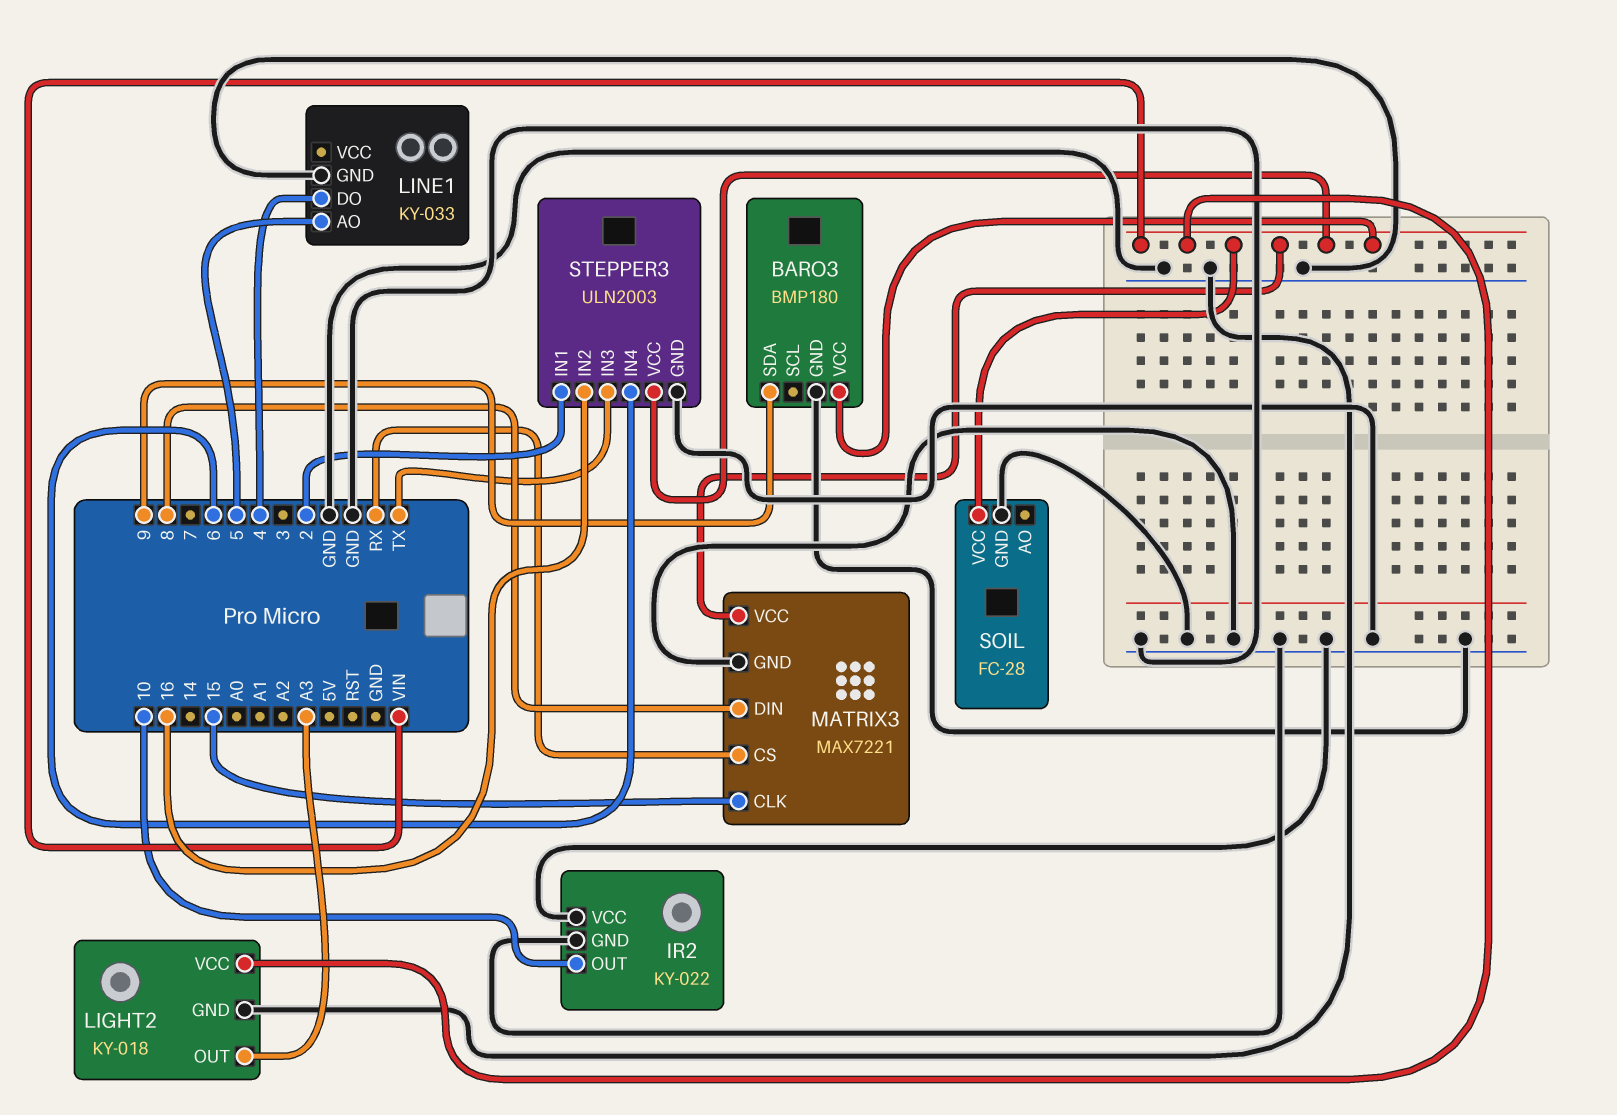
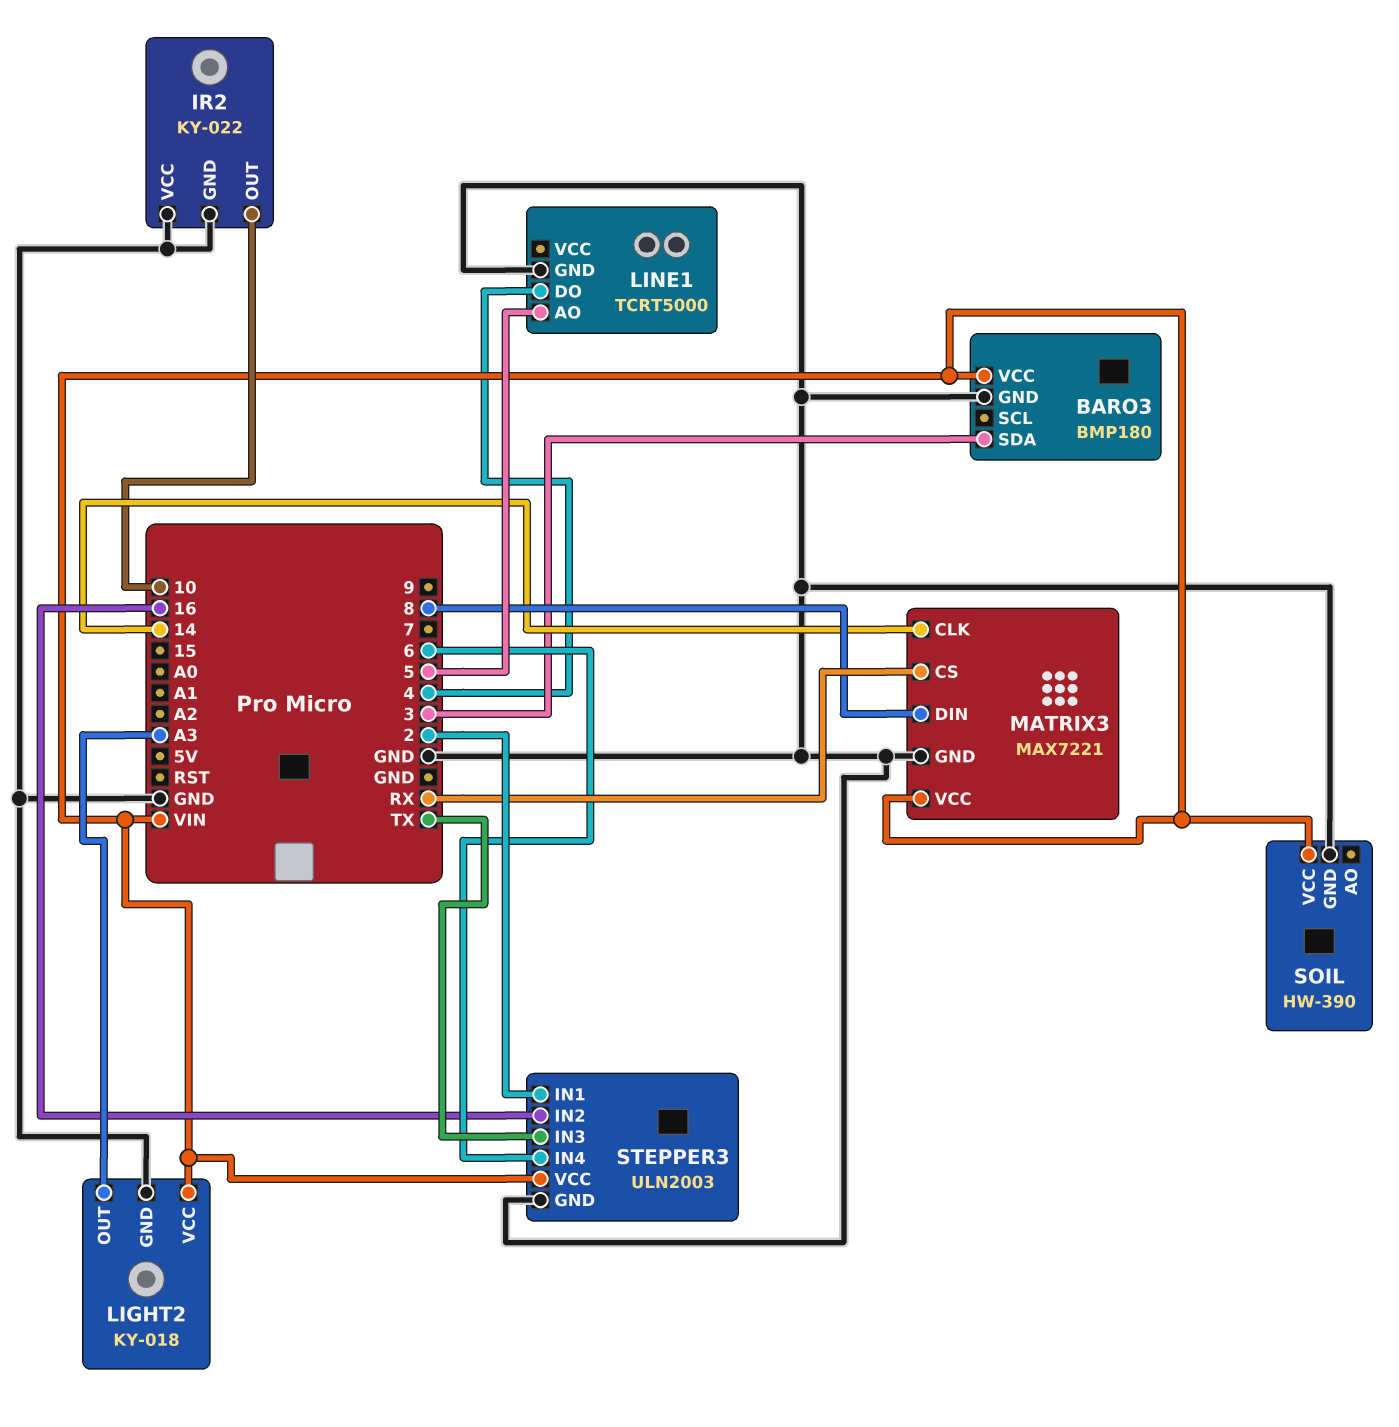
BARO3 pin SDA: 9 -> 3
LINE1: KY-033 -> TCRT5000
MATRIX3 pin CLK: 15 -> 14
SOIL: FC-28 -> HW-390

